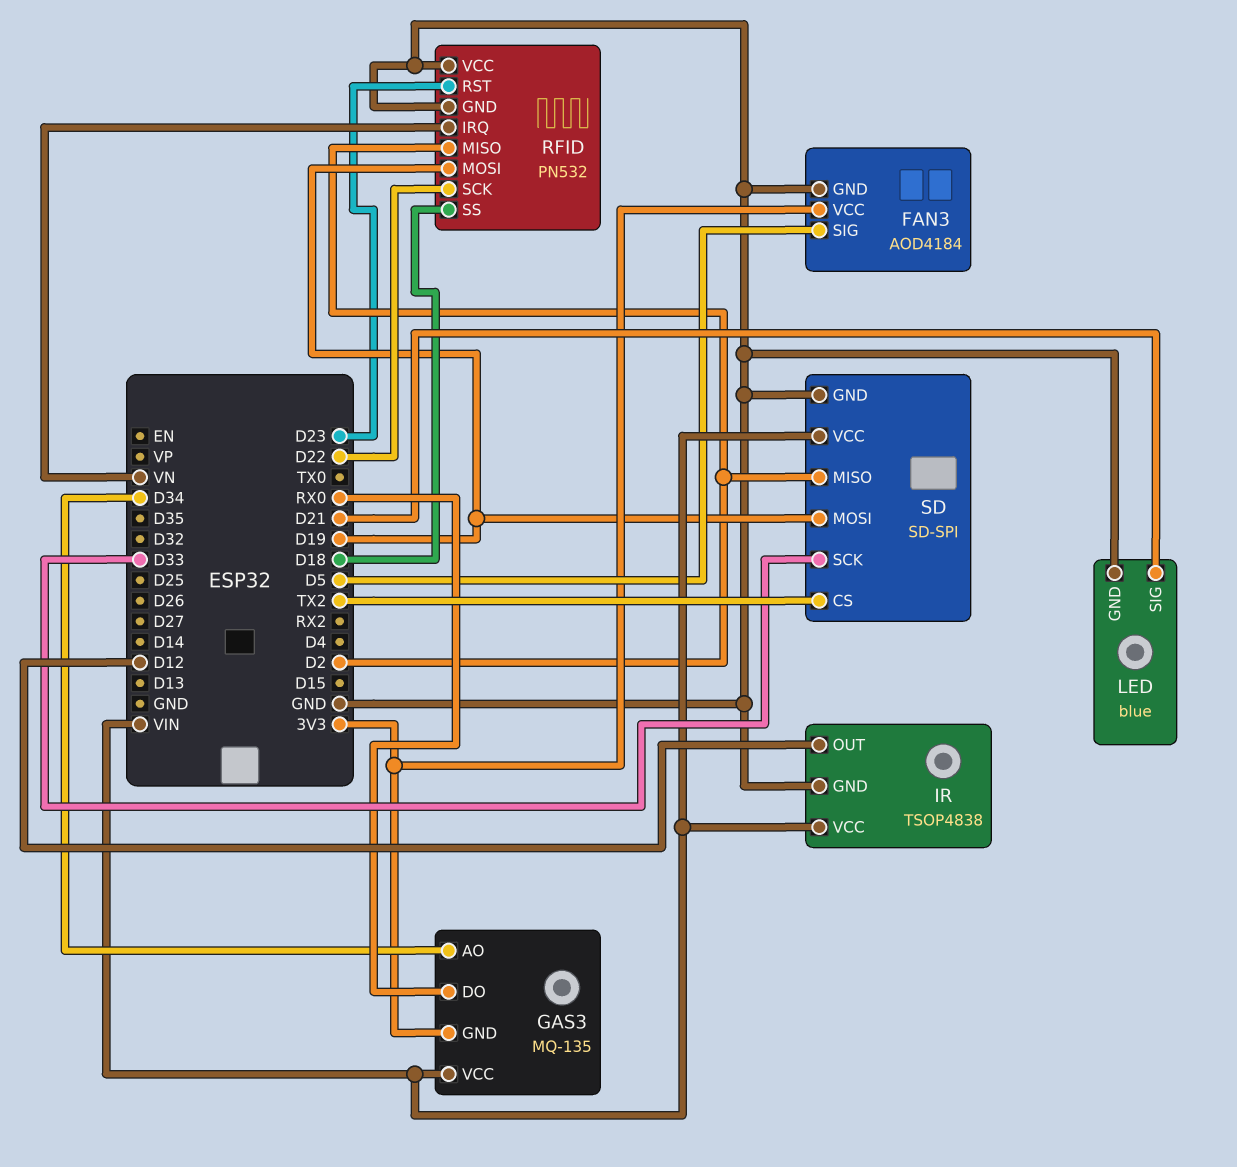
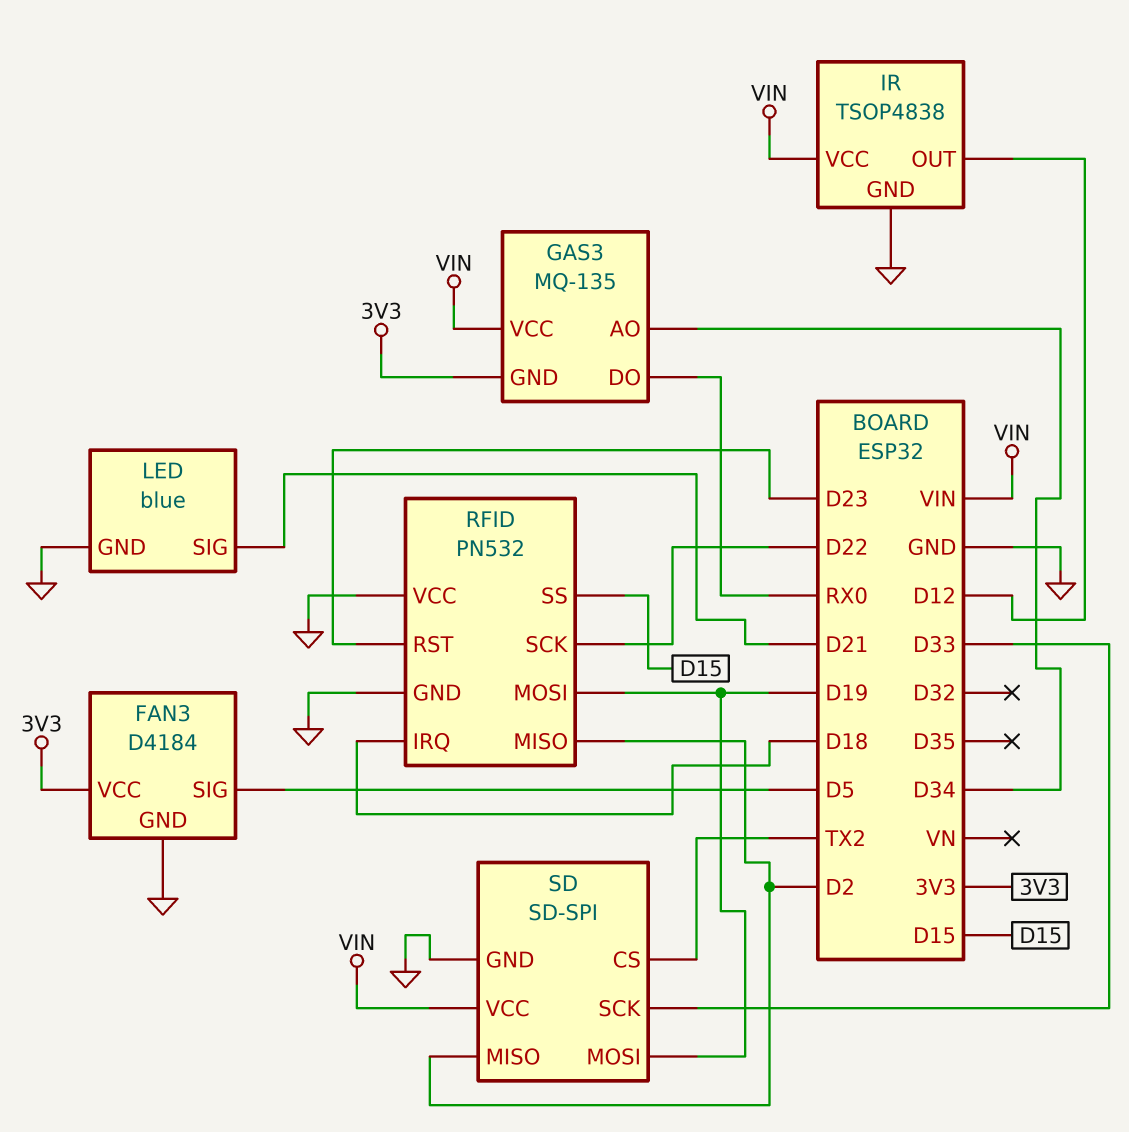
FAN3: AOD4184 -> D4184
RFID pin IRQ: VN -> D18
RFID pin SS: D18 -> D15

